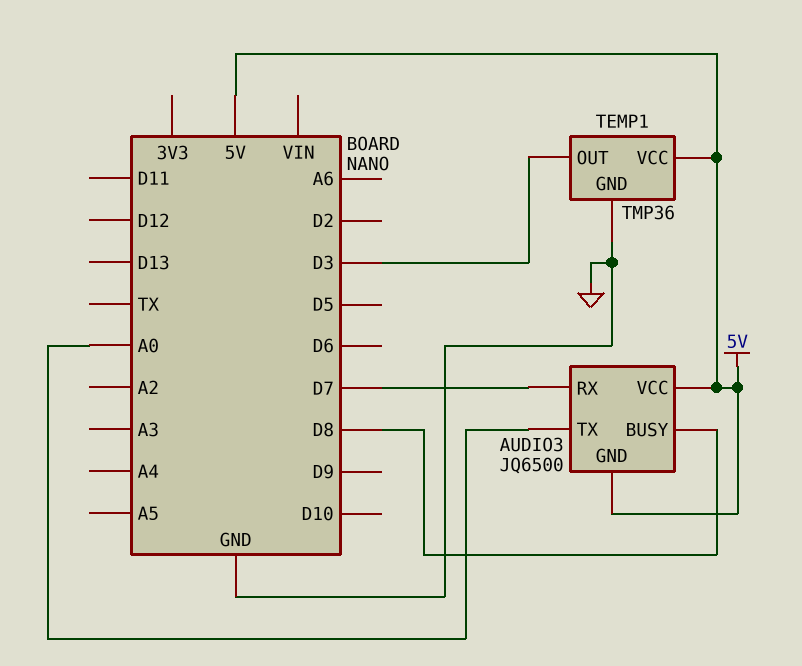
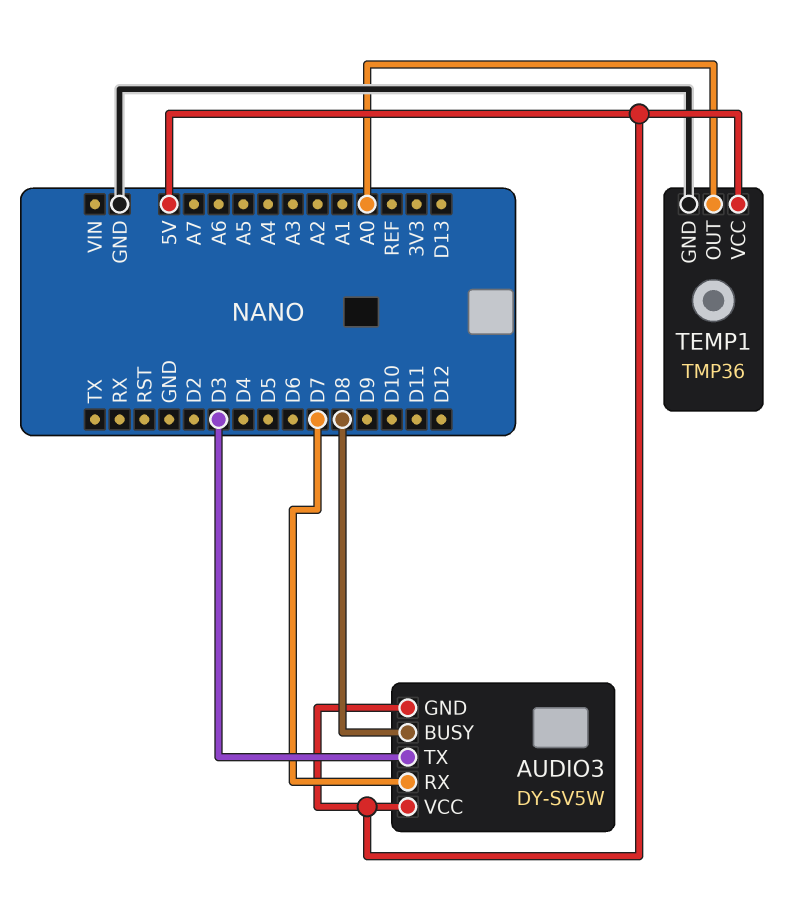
AUDIO3: JQ6500 -> DY-SV5W
AUDIO3 pin TX: A0 -> D3
TEMP1 pin OUT: D3 -> A0

